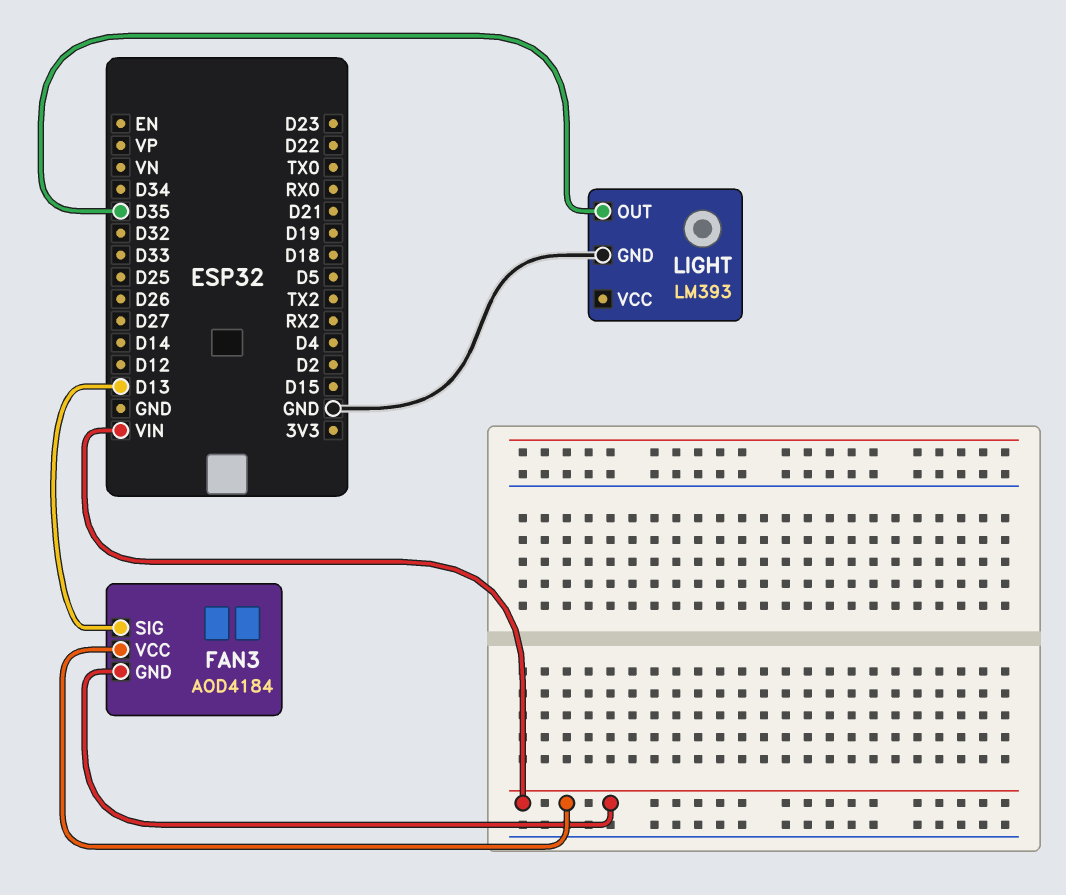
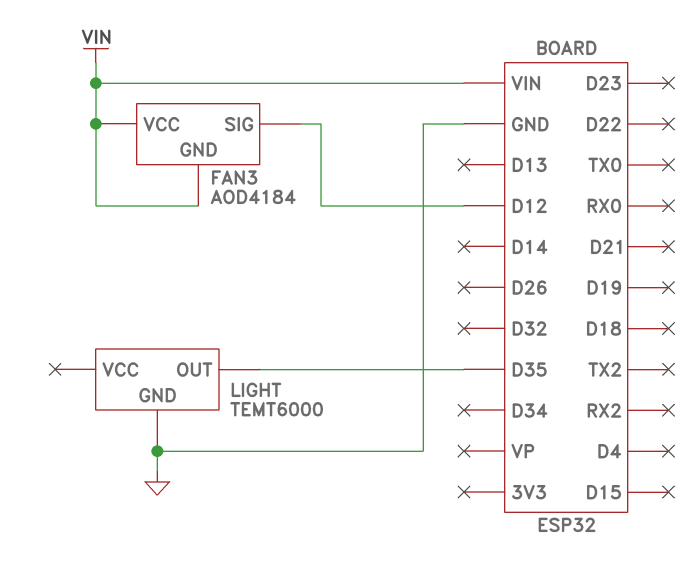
FAN3 pin SIG: D13 -> D12
LIGHT: LM393 -> TEMT6000

